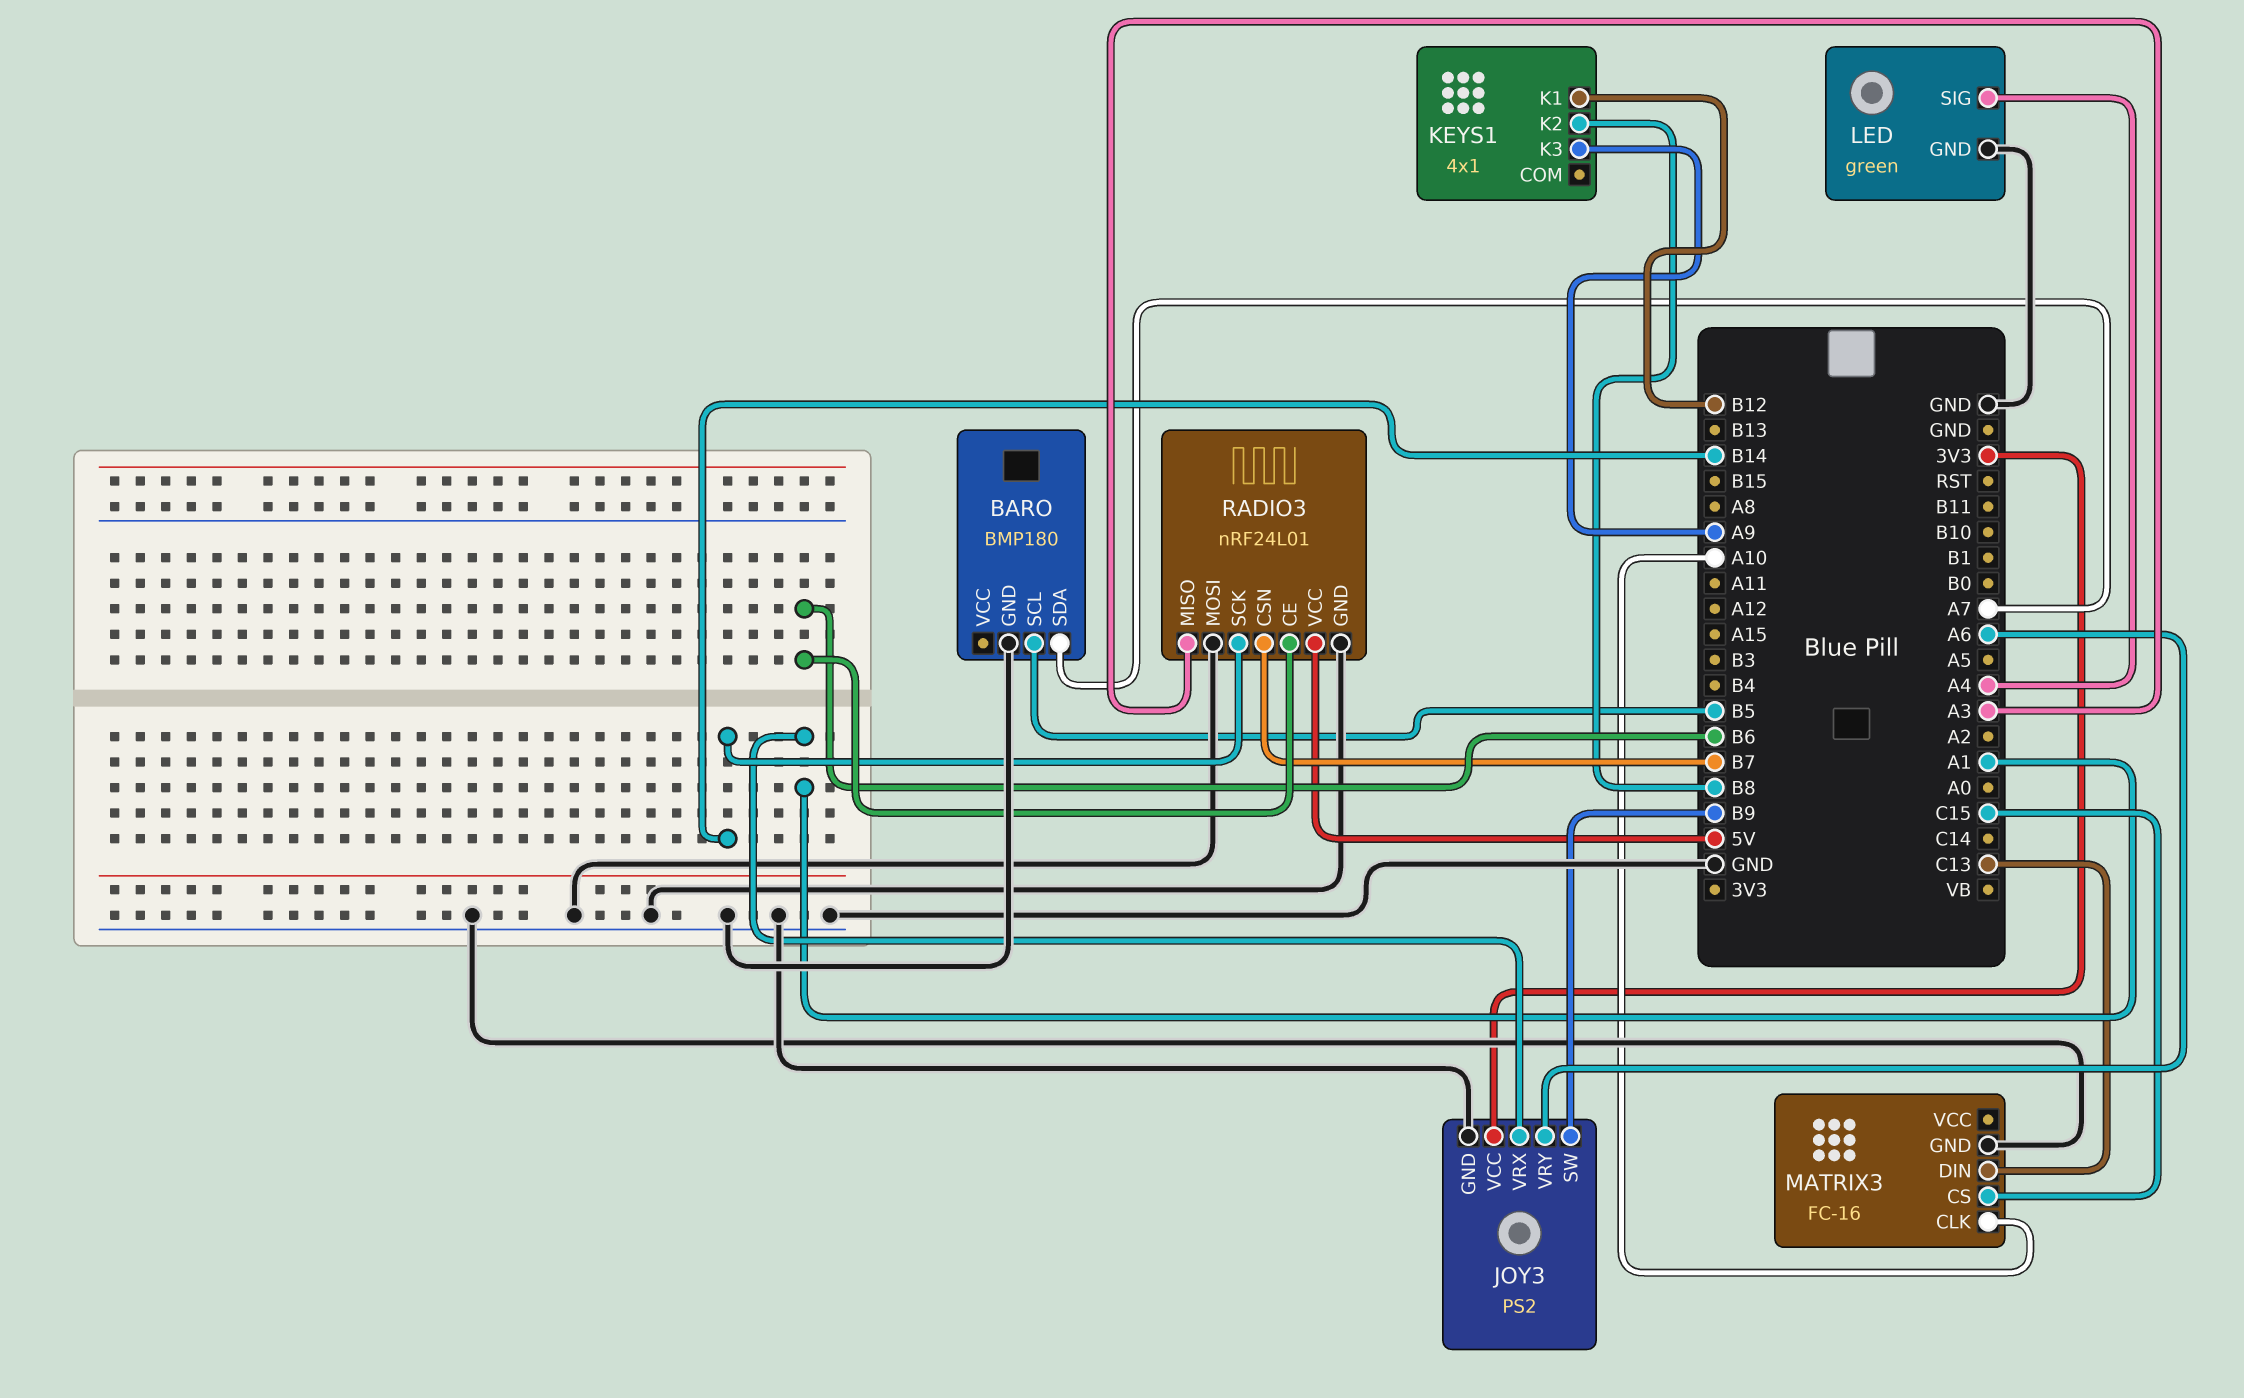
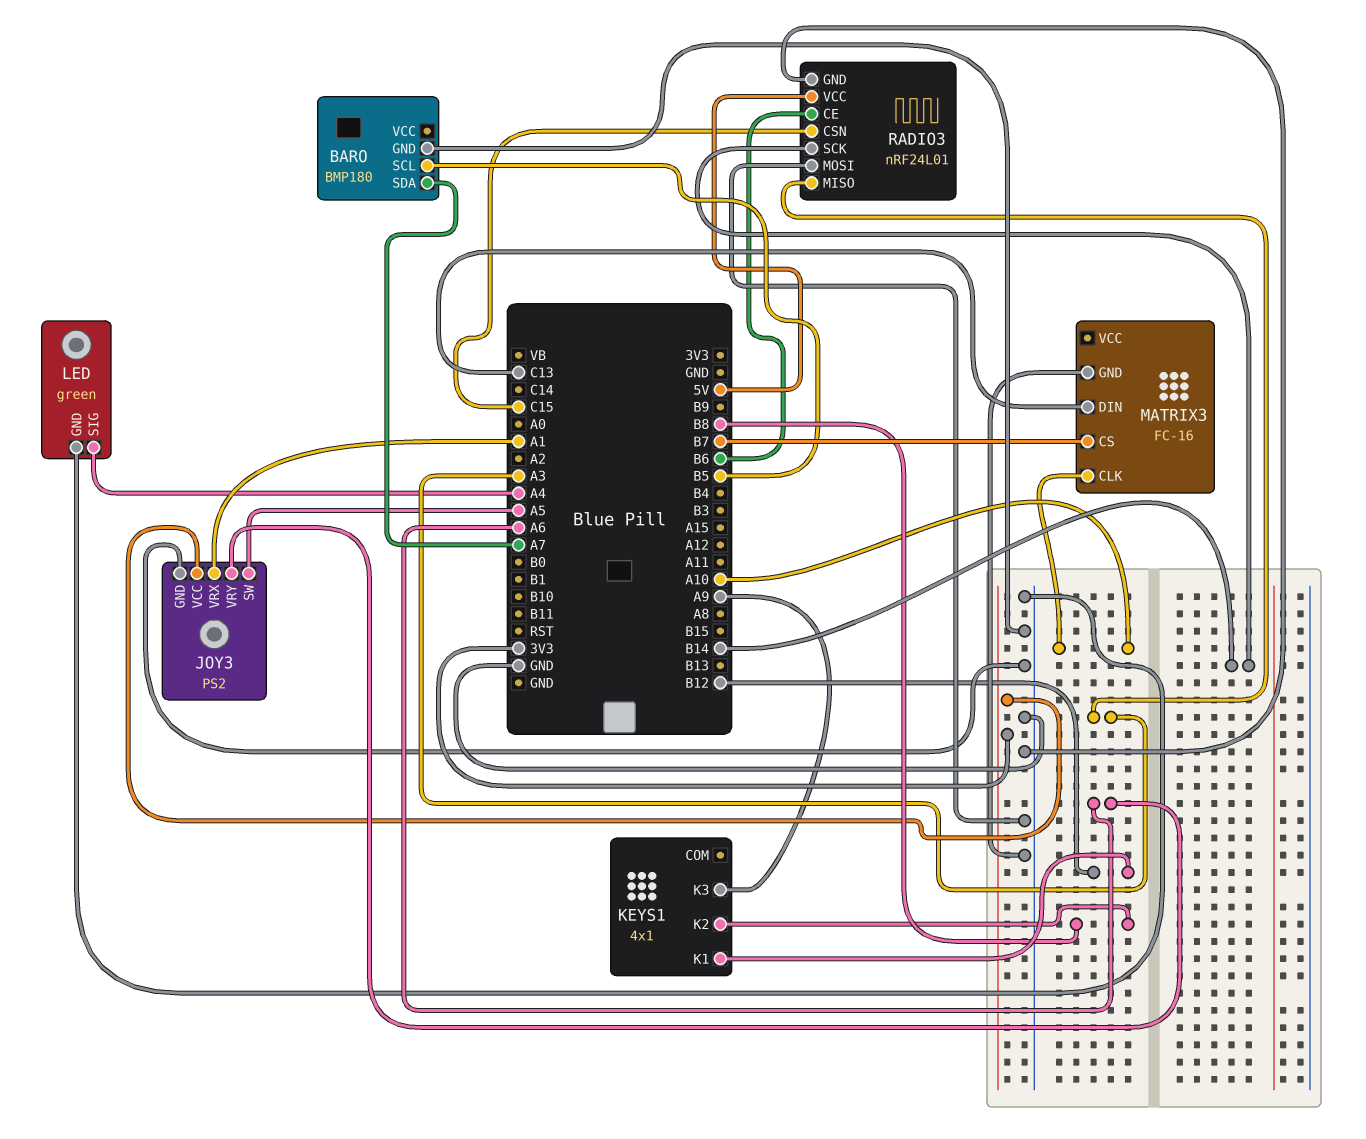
JOY3 pin SW: B9 -> A5
MATRIX3 pin CS: C15 -> B7
RADIO3 pin CSN: B7 -> C15

